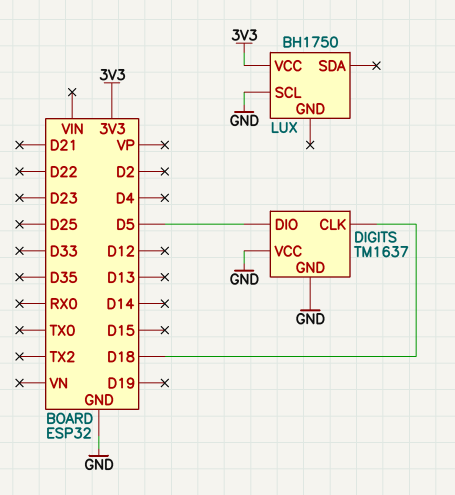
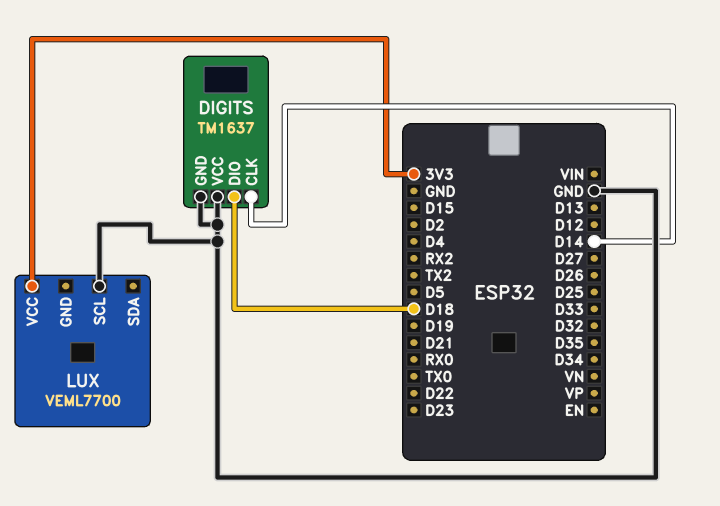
DIGITS pin CLK: D18 -> D14
DIGITS pin DIO: D5 -> D18
LUX: BH1750 -> VEML7700

